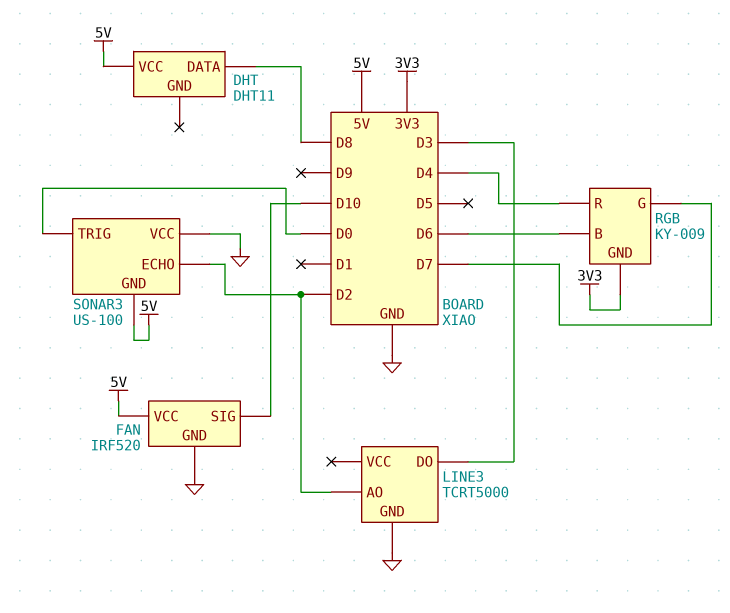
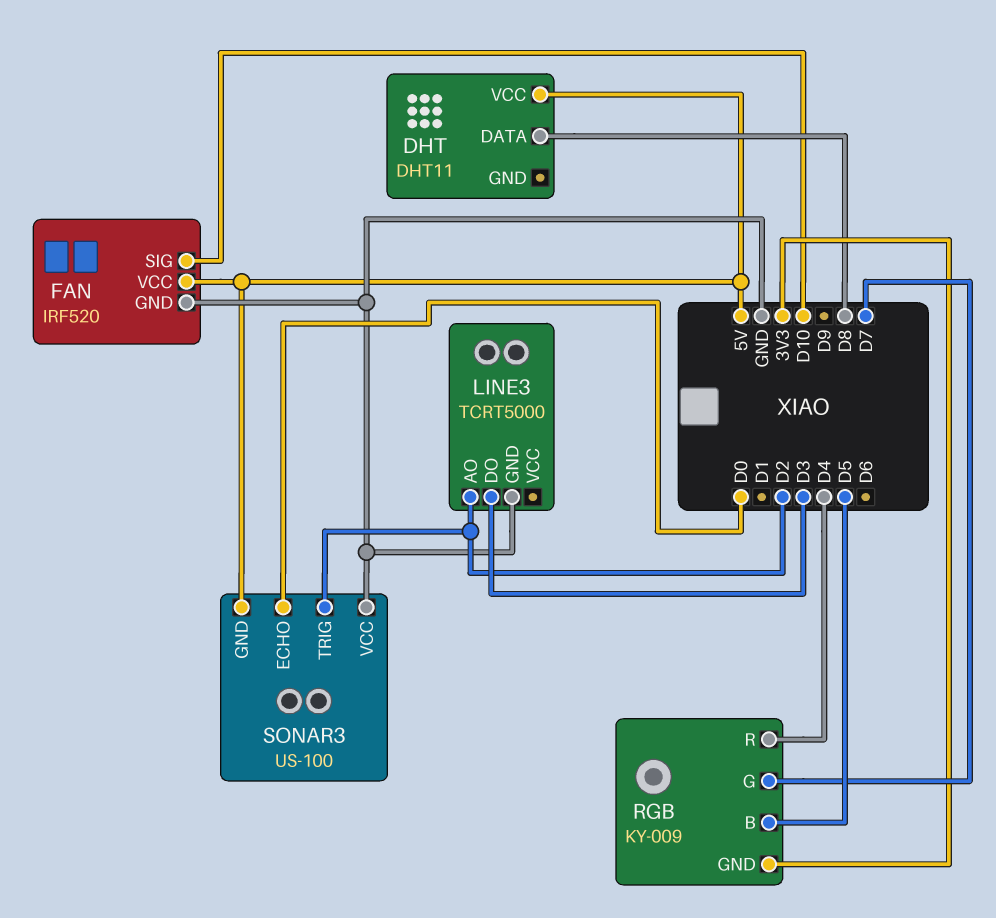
RGB pin B: D6 -> D5
SONAR3 pin ECHO: D2 -> D0
SONAR3 pin TRIG: D0 -> D2

